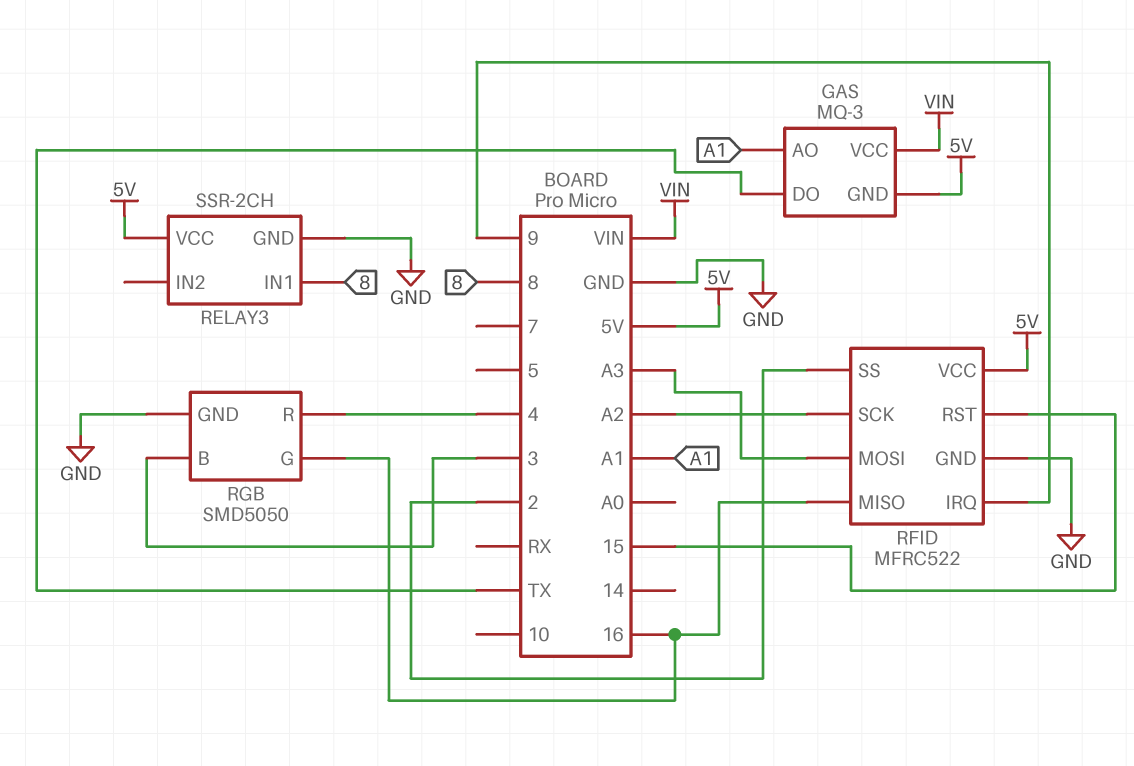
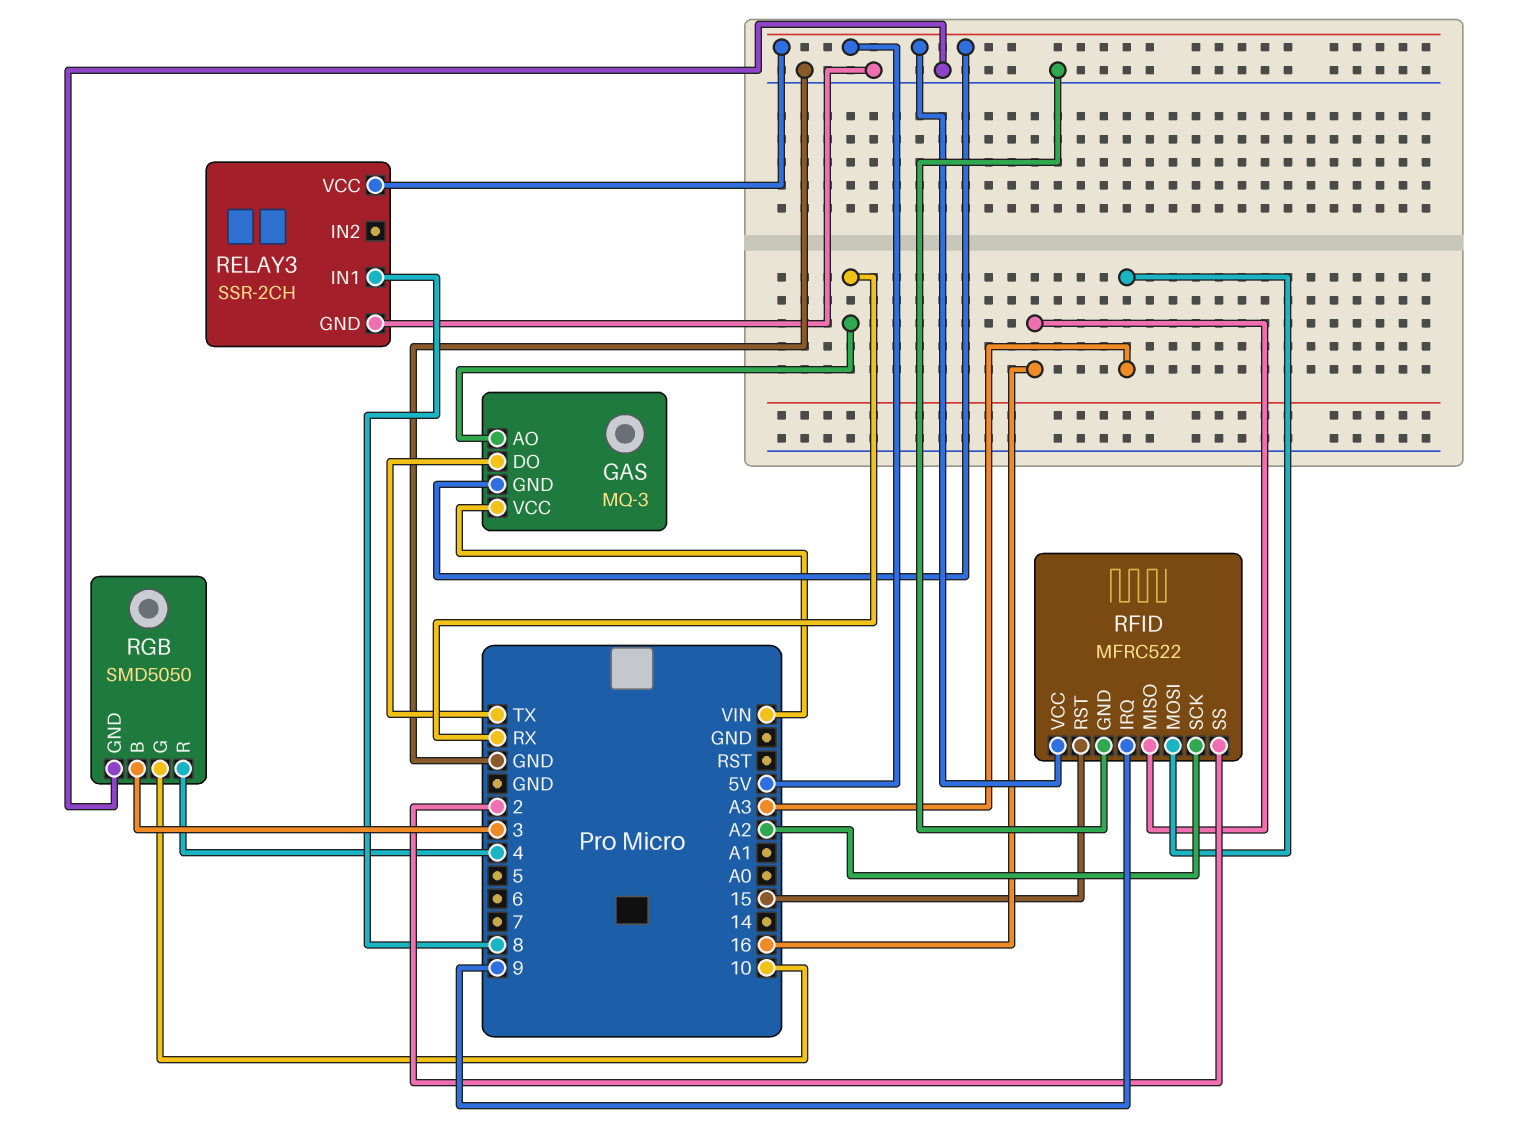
GAS pin AO: A1 -> RX
RGB pin G: 16 -> 10

